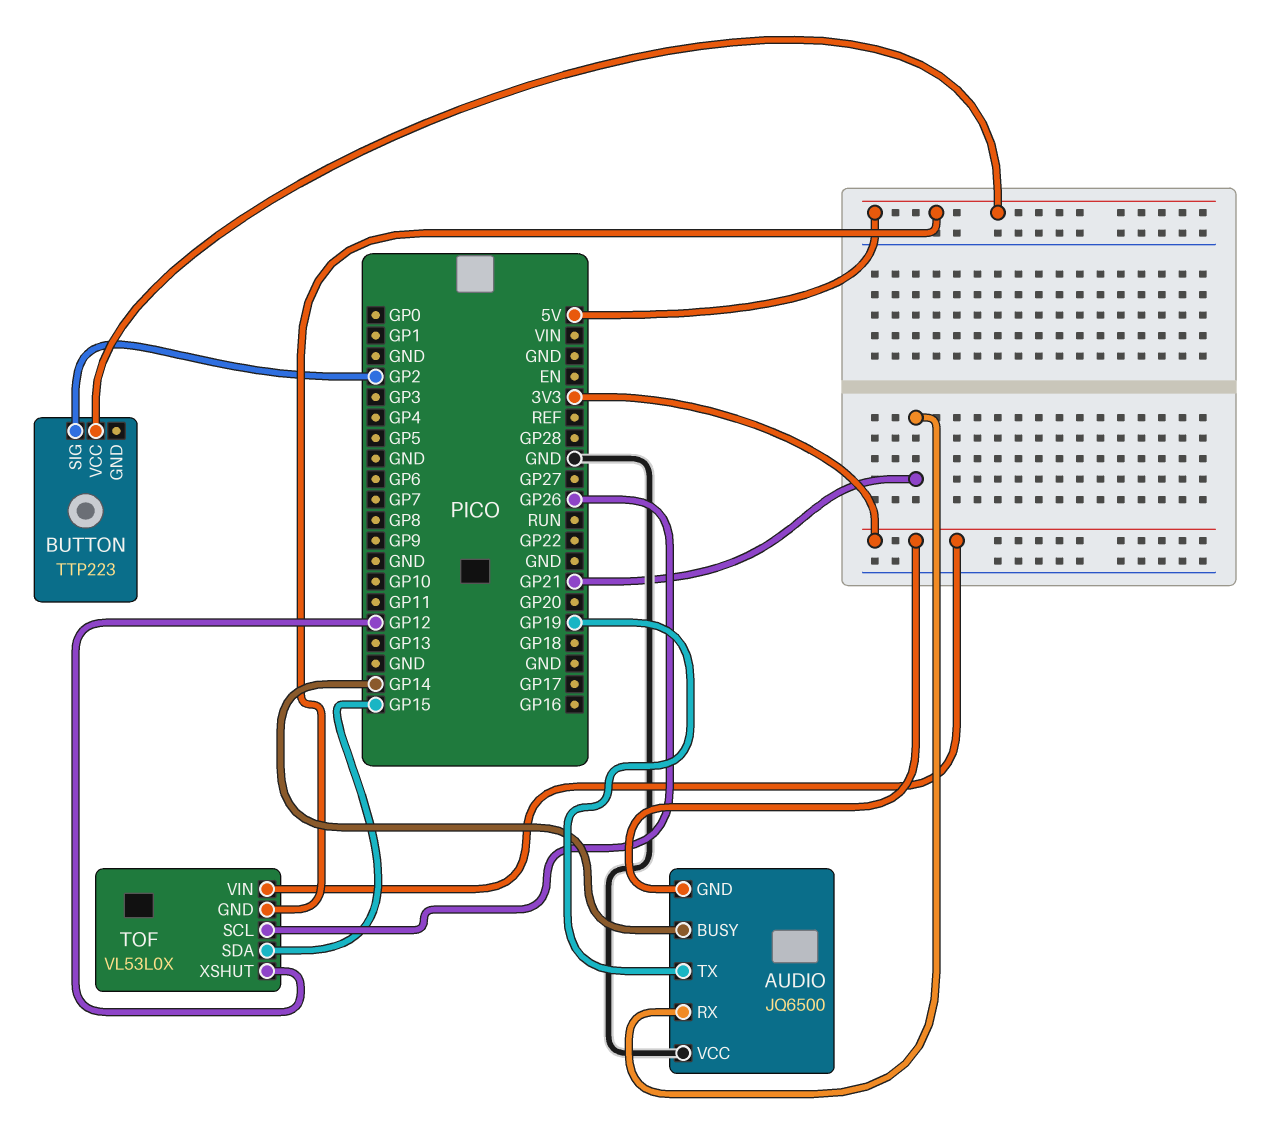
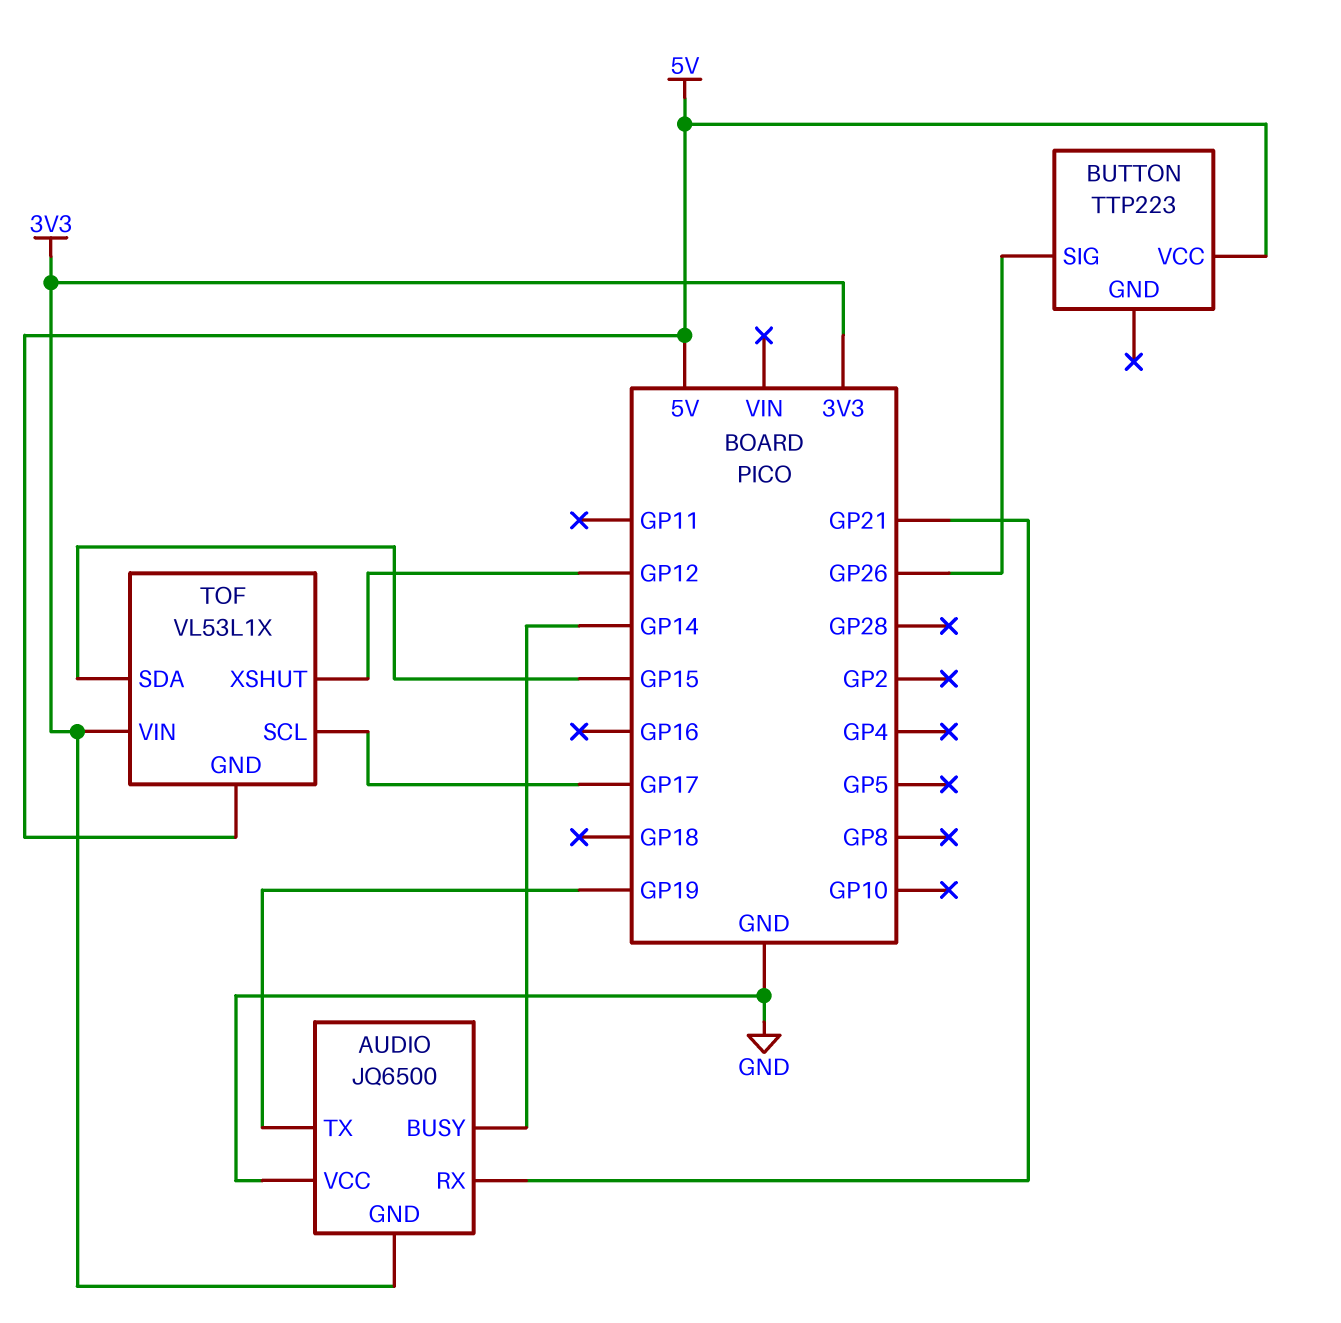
BUTTON pin SIG: GP2 -> GP26
TOF: VL53L0X -> VL53L1X
TOF pin SCL: GP26 -> GP17

